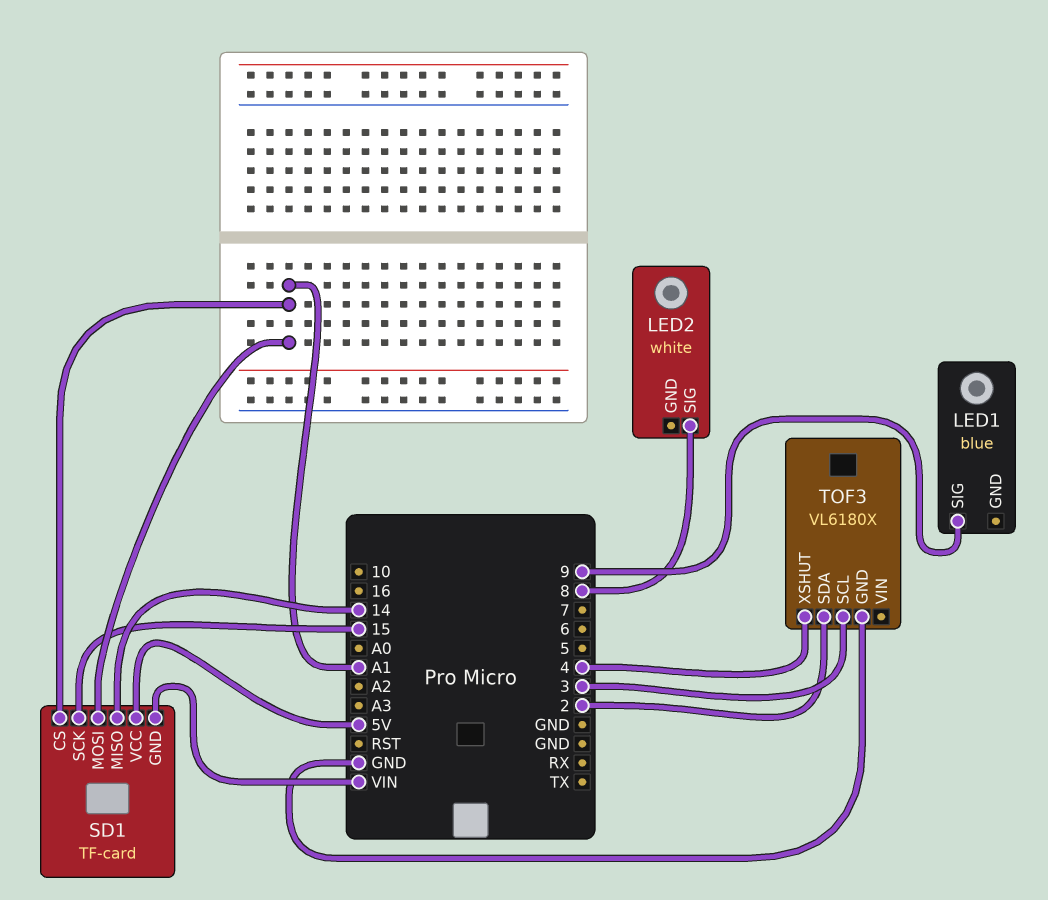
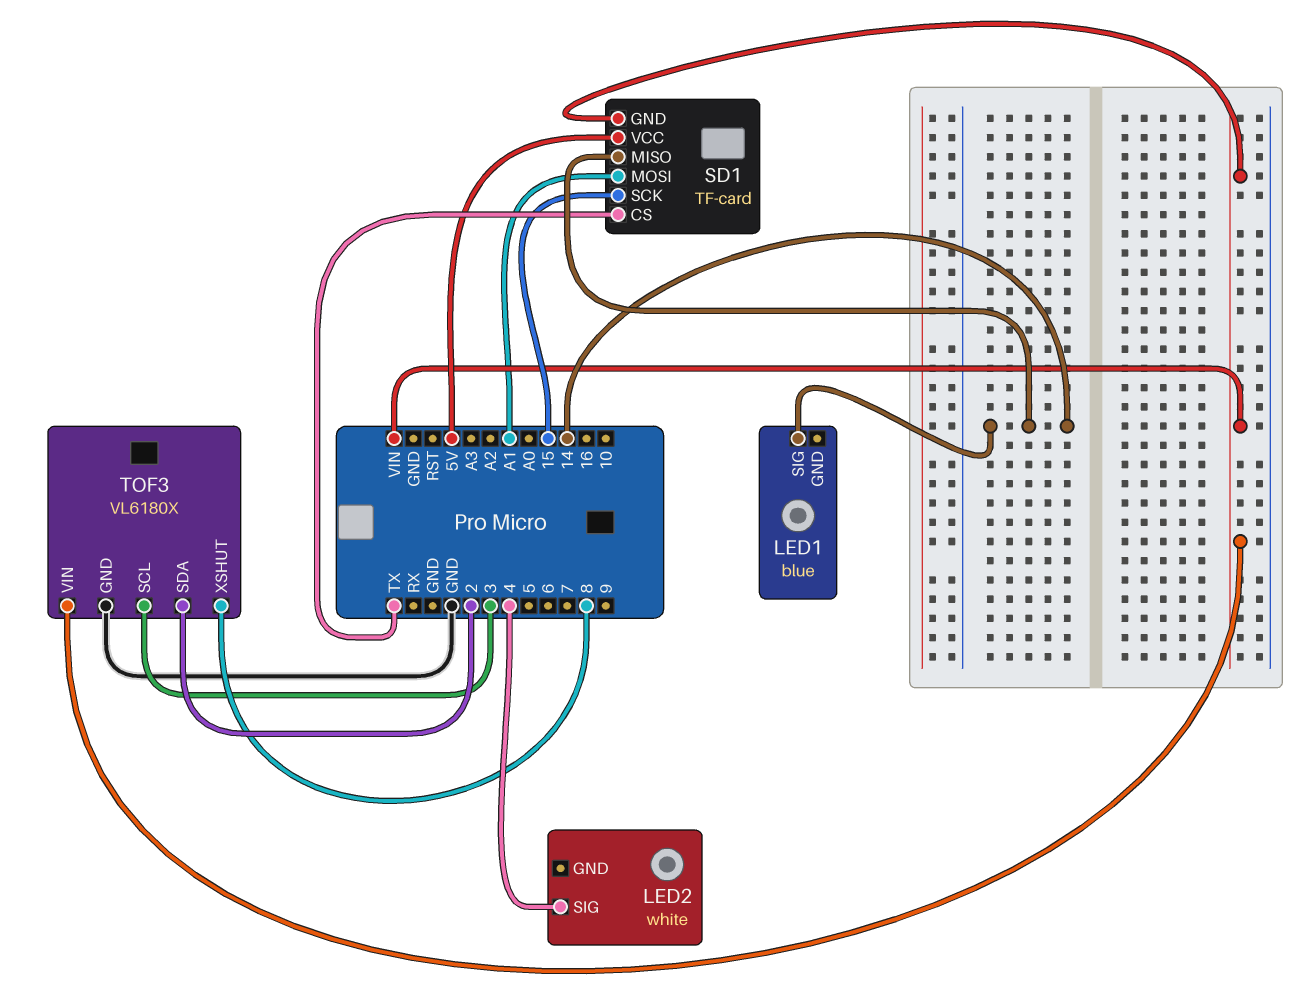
LED1 pin SIG: 9 -> 14
LED2 pin SIG: 8 -> 4
SD1 pin CS: A1 -> TX
TOF3 pin VIN: none -> VIN
TOF3 pin XSHUT: 4 -> 8

